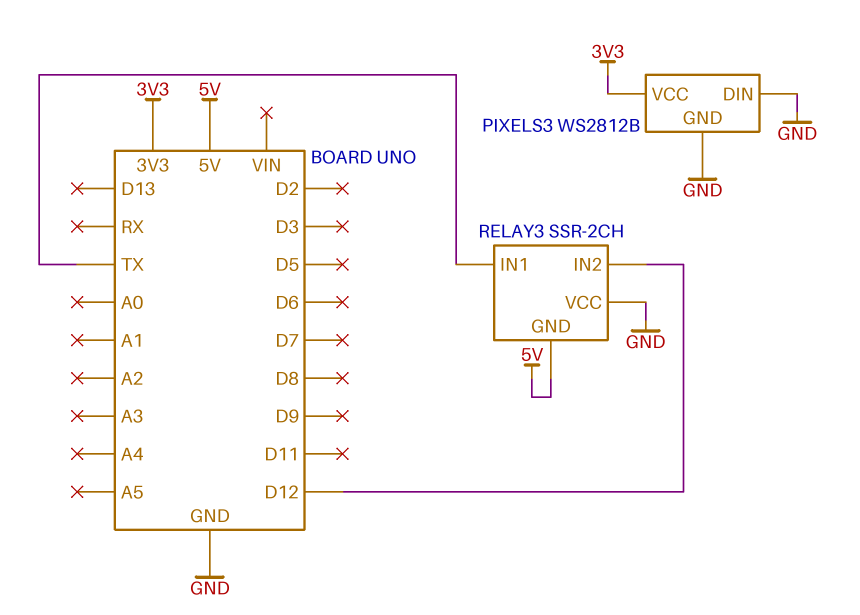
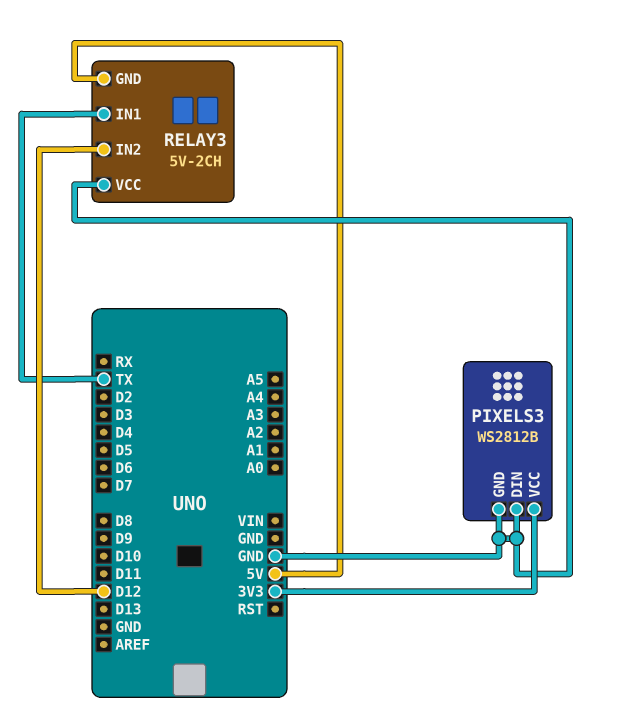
RELAY3: SSR-2CH -> 5V-2CH

